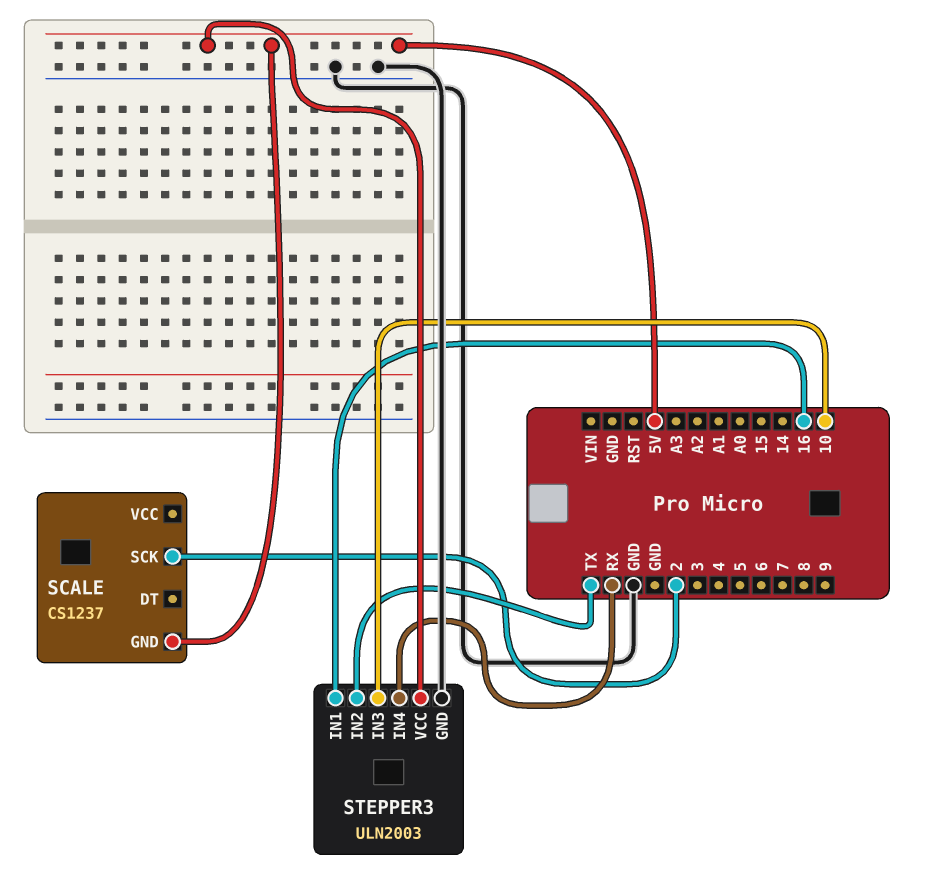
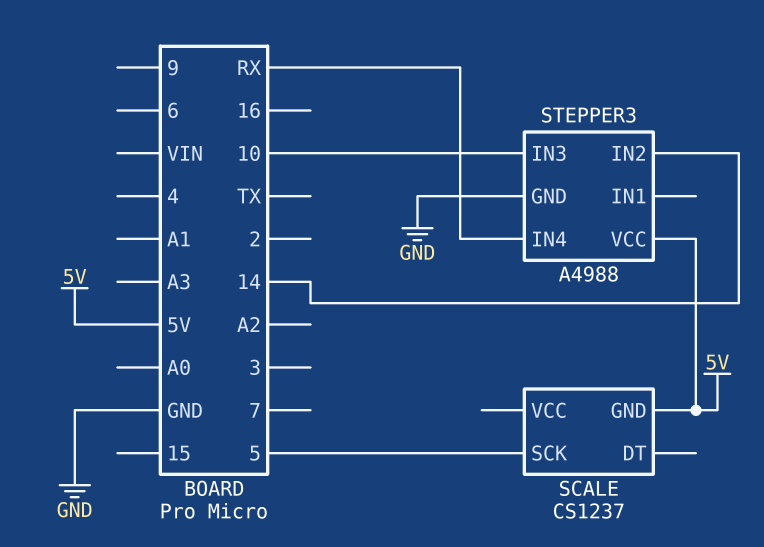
SCALE pin SCK: 2 -> 5
STEPPER3: ULN2003 -> A4988
STEPPER3 pin IN1: 16 -> none
STEPPER3 pin IN2: TX -> 14

